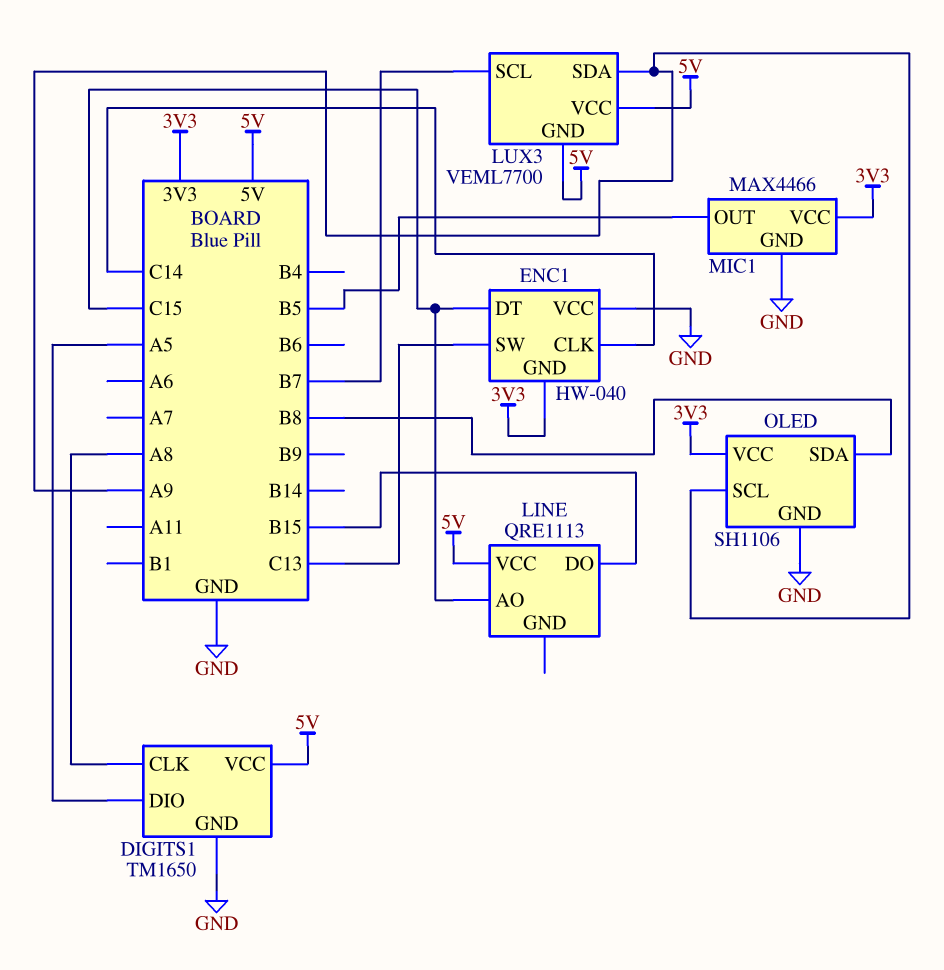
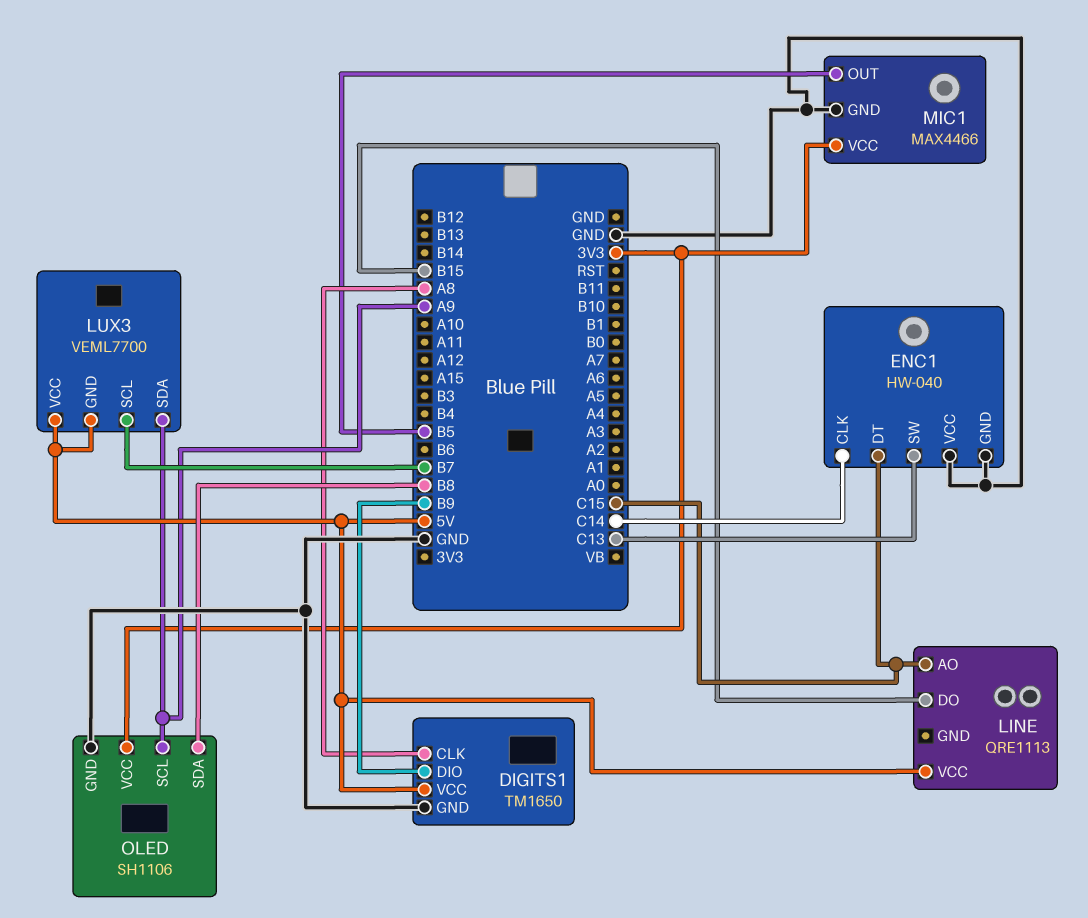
DIGITS1 pin DIO: A5 -> B9
ENC1 pin GND: 3V3 -> GND

